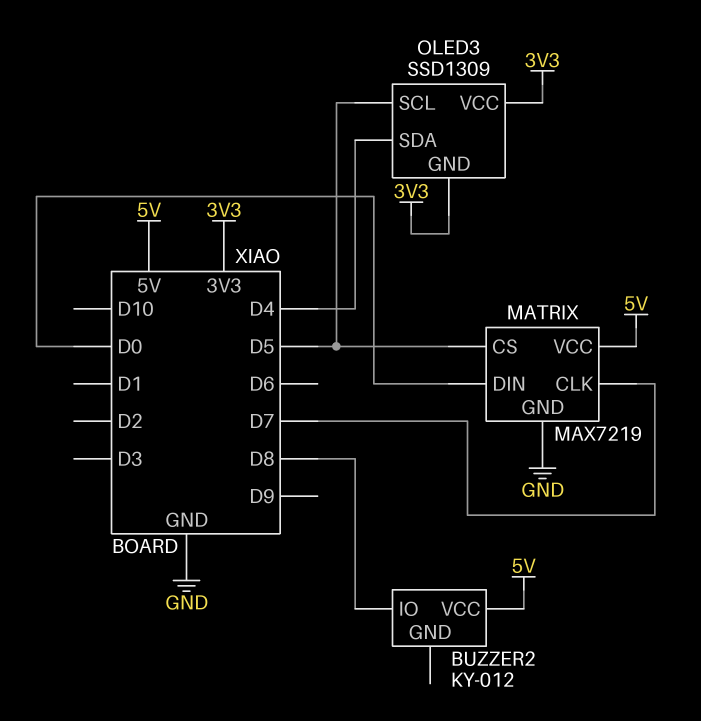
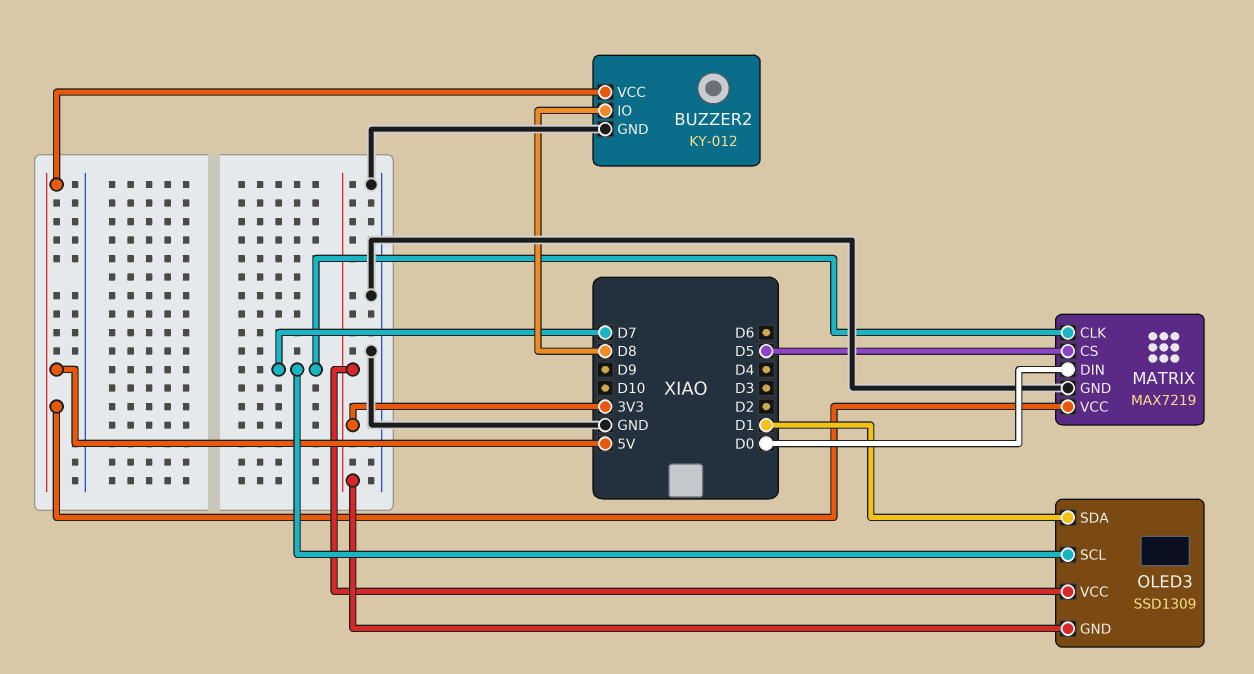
BUZZER2 pin GND: none -> GND
OLED3 pin SCL: D5 -> D7
OLED3 pin SDA: D4 -> D1

